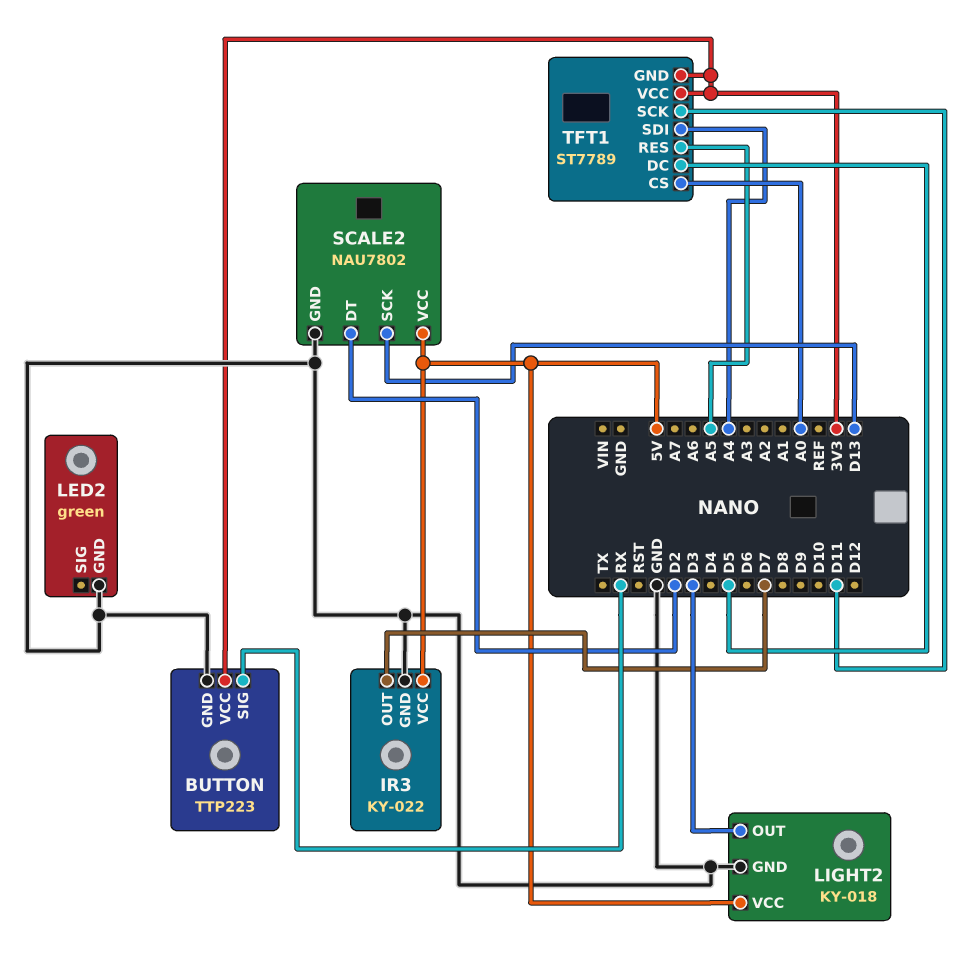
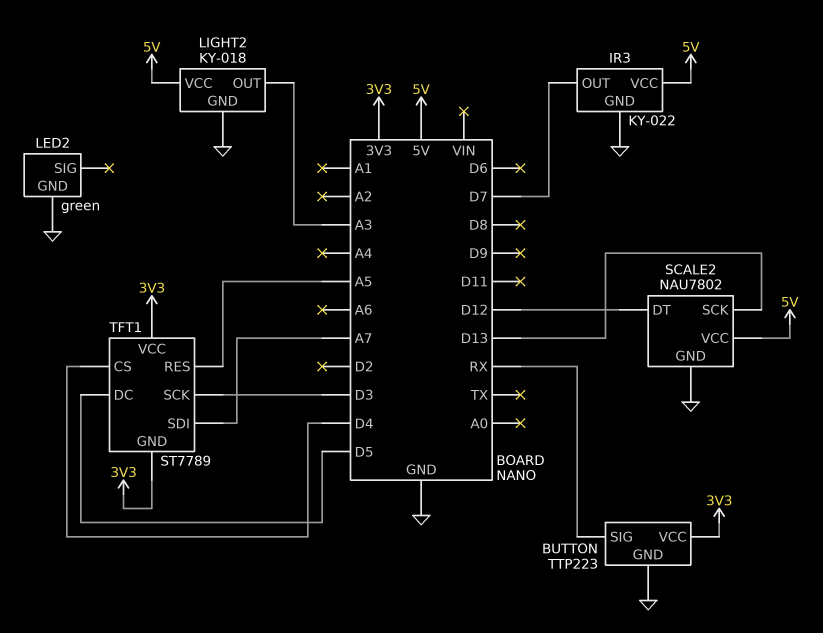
LIGHT2 pin OUT: D3 -> A3
SCALE2 pin DT: D2 -> D12
TFT1 pin CS: A0 -> D4
TFT1 pin SCK: D11 -> D3
TFT1 pin SDI: A4 -> A7

